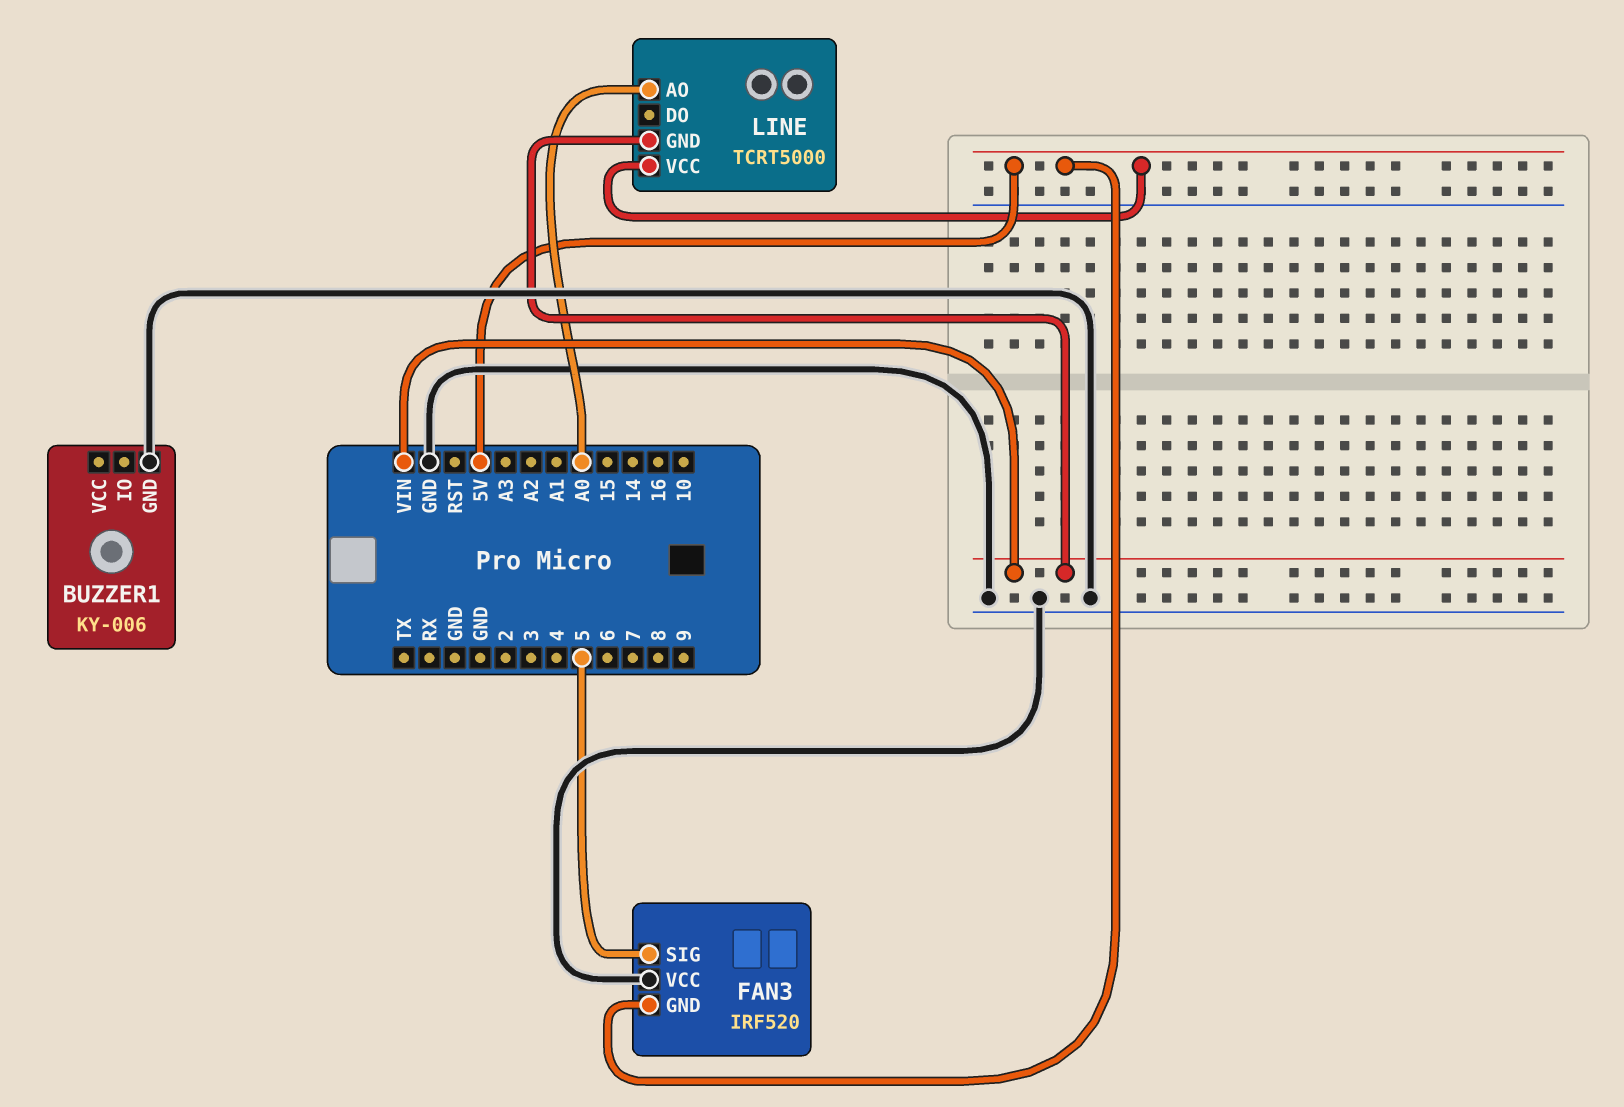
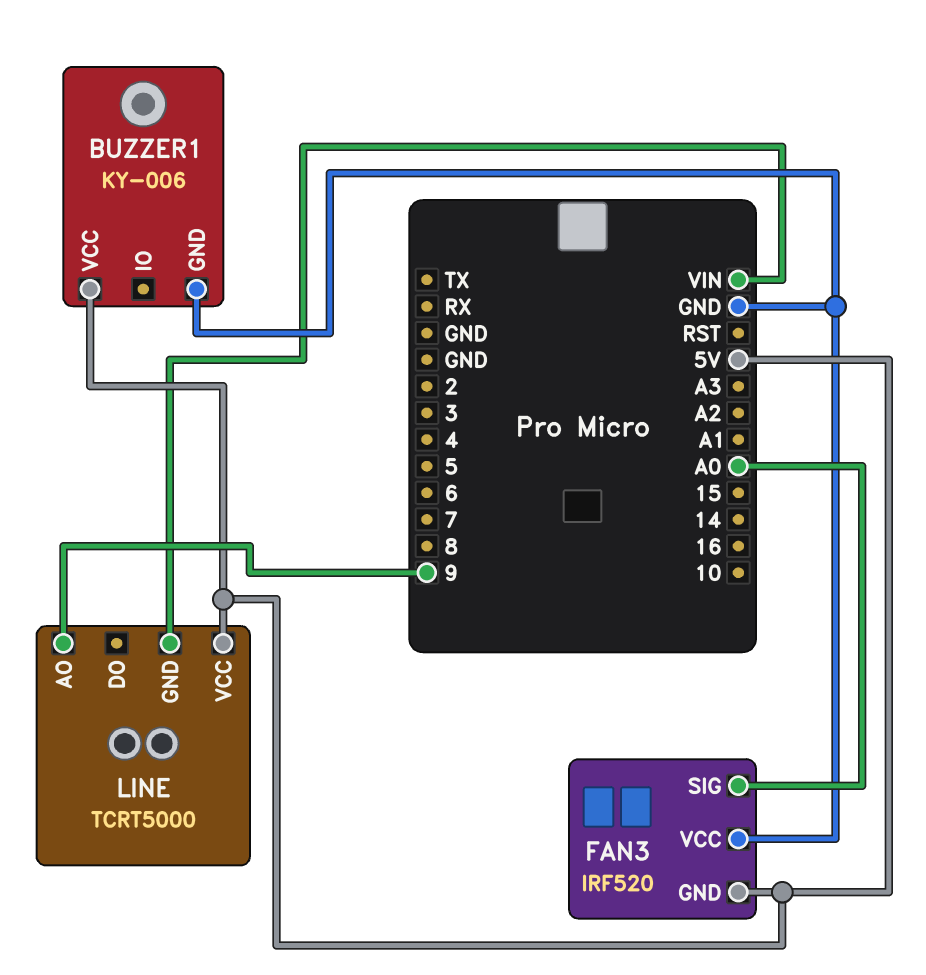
BUZZER1 pin VCC: none -> 5V
FAN3 pin SIG: 5 -> A0
LINE pin AO: A0 -> 9

